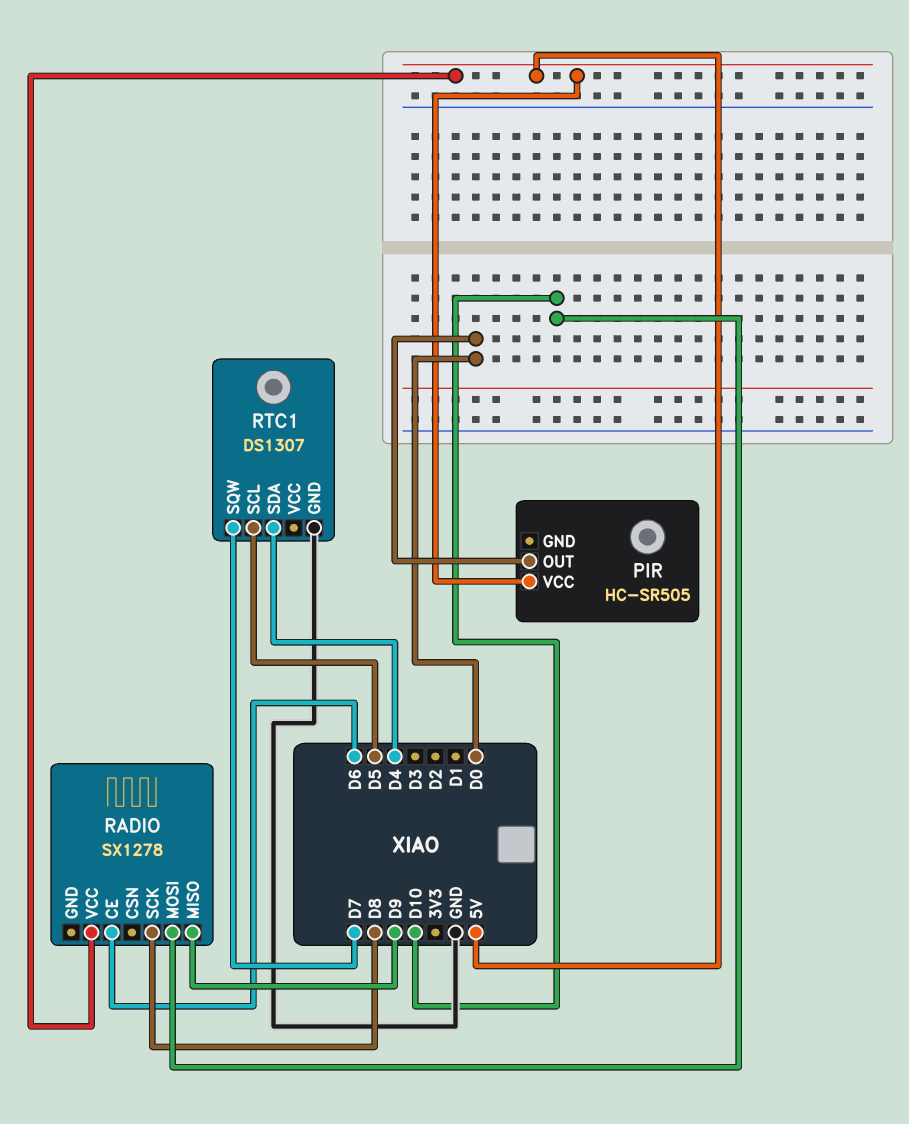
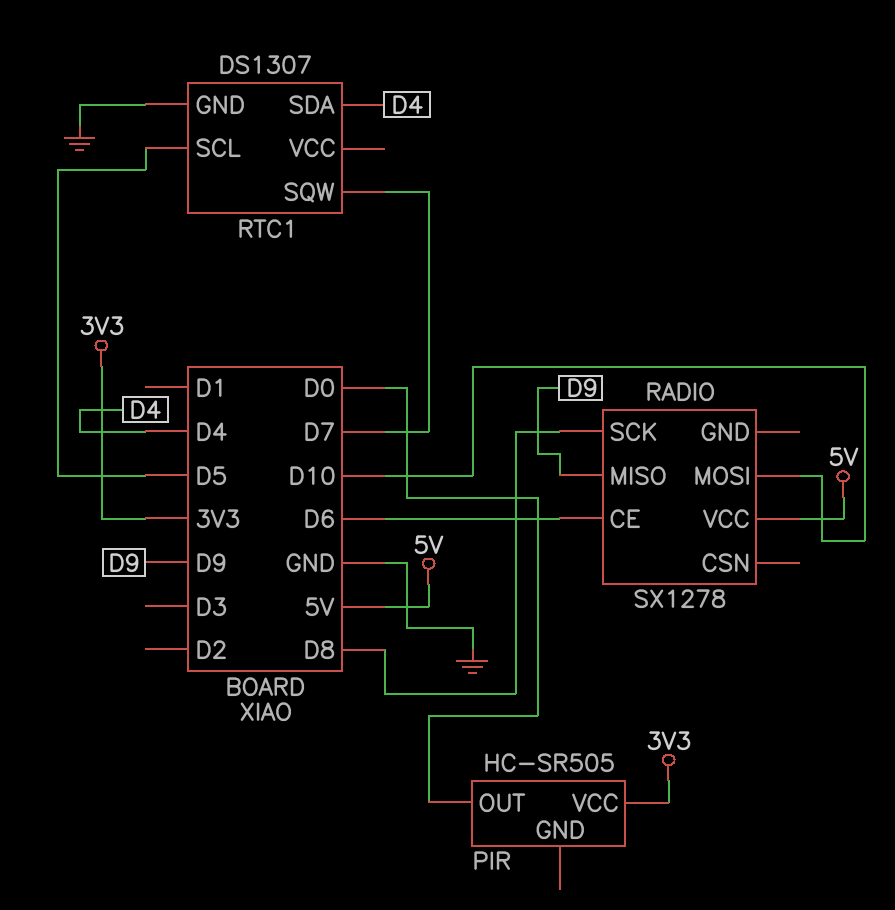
PIR pin VCC: 5V -> 3V3

